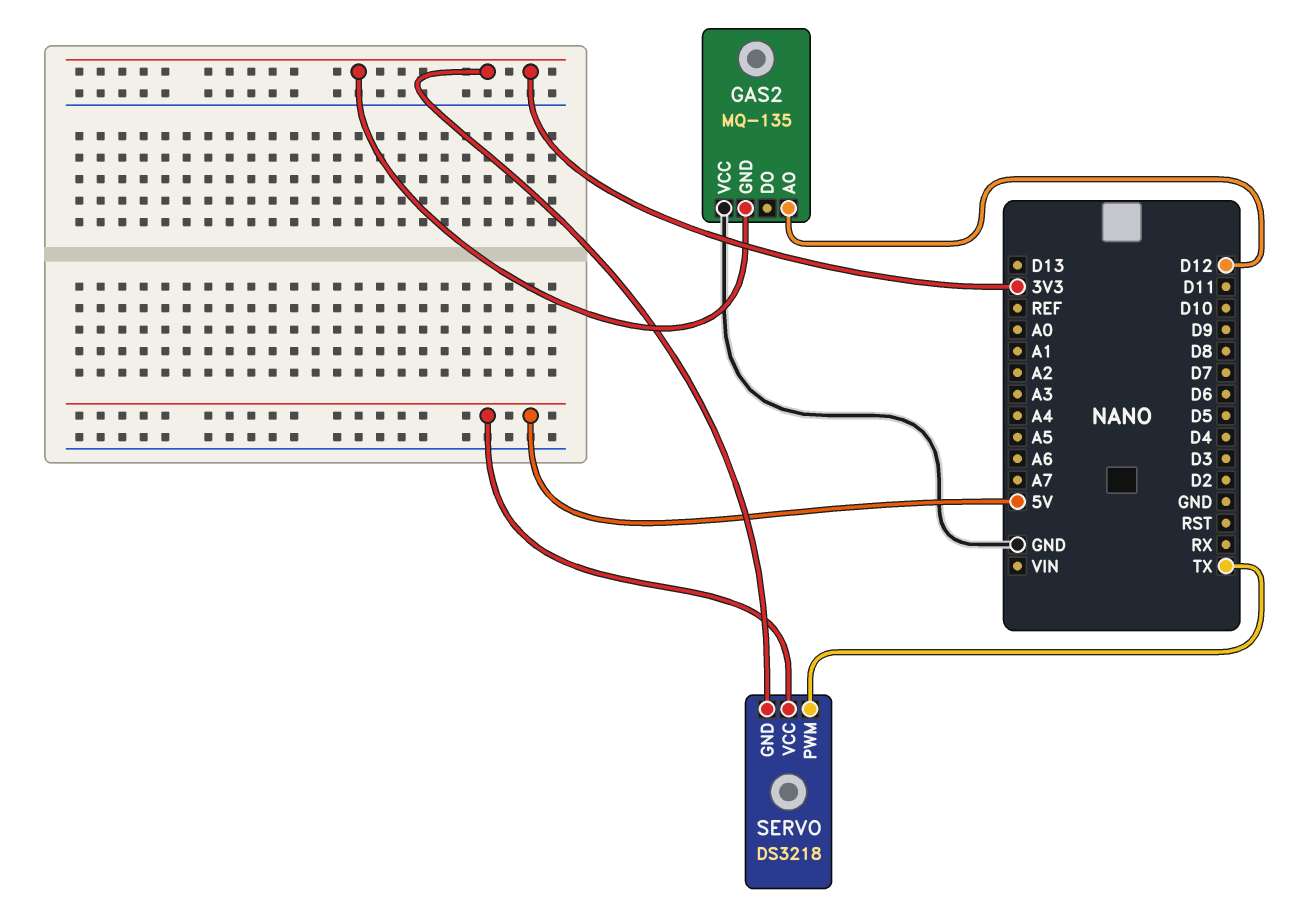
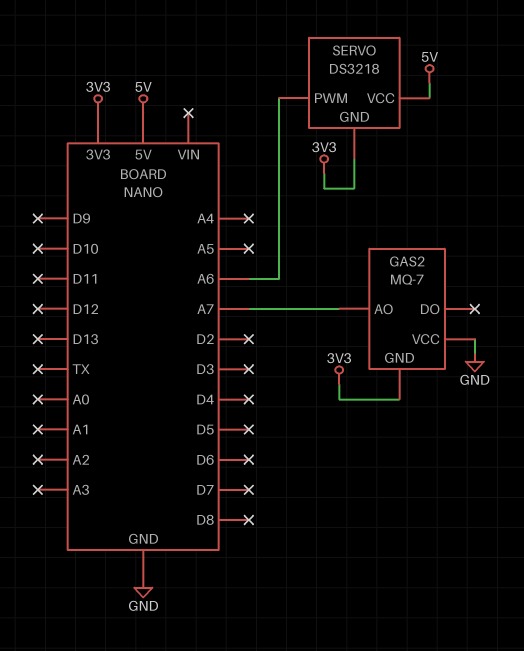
GAS2: MQ-135 -> MQ-7
GAS2 pin AO: D12 -> A7
SERVO pin PWM: TX -> A6

